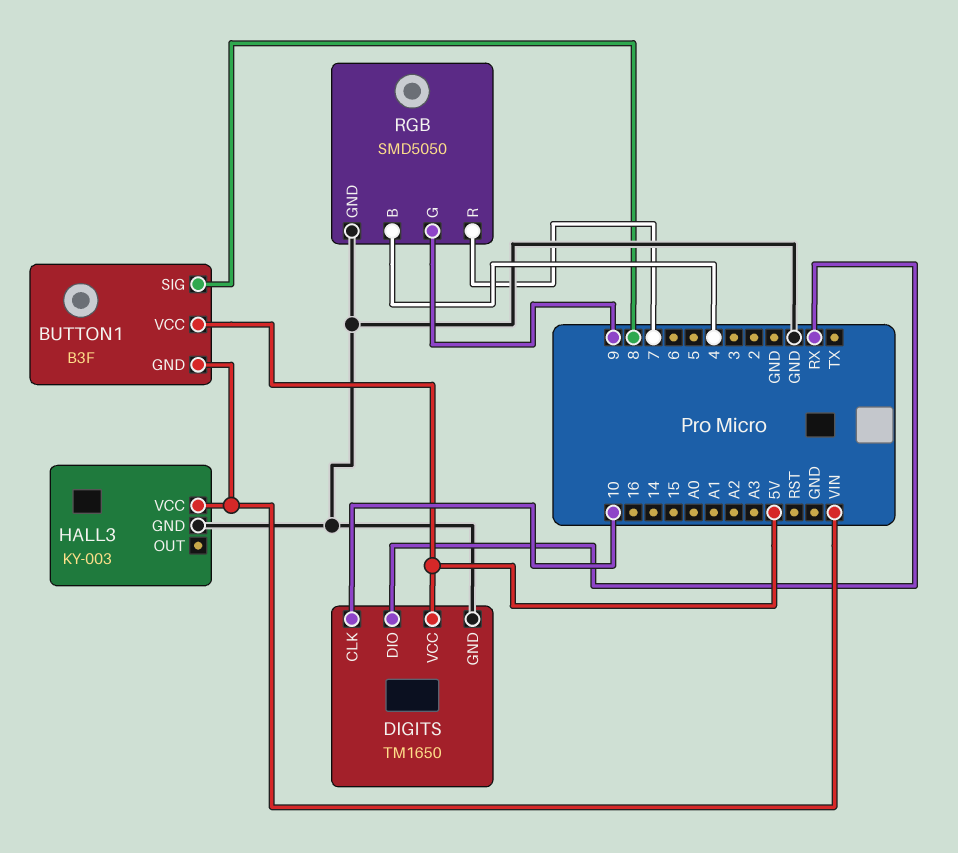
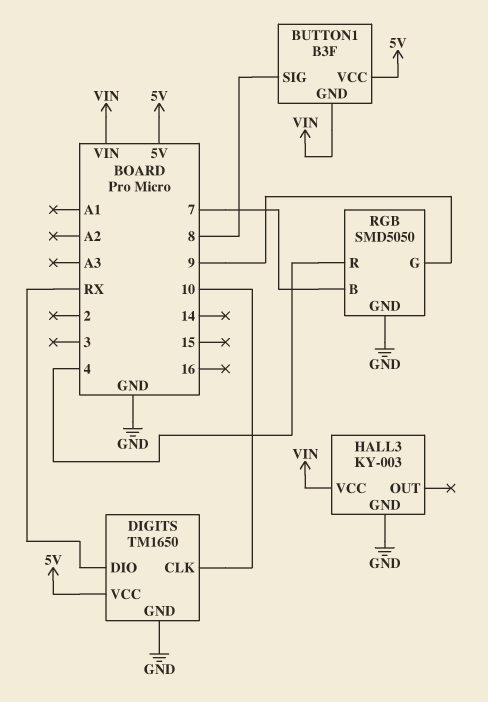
RGB pin B: 4 -> 7
RGB pin R: 7 -> 4

